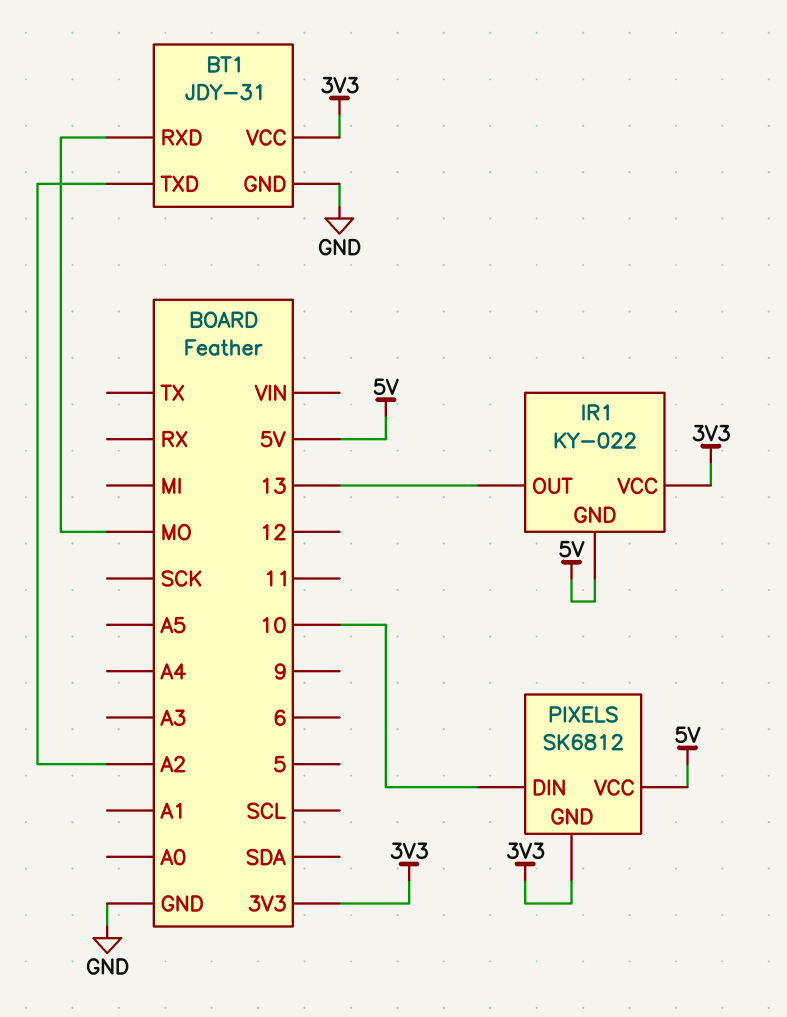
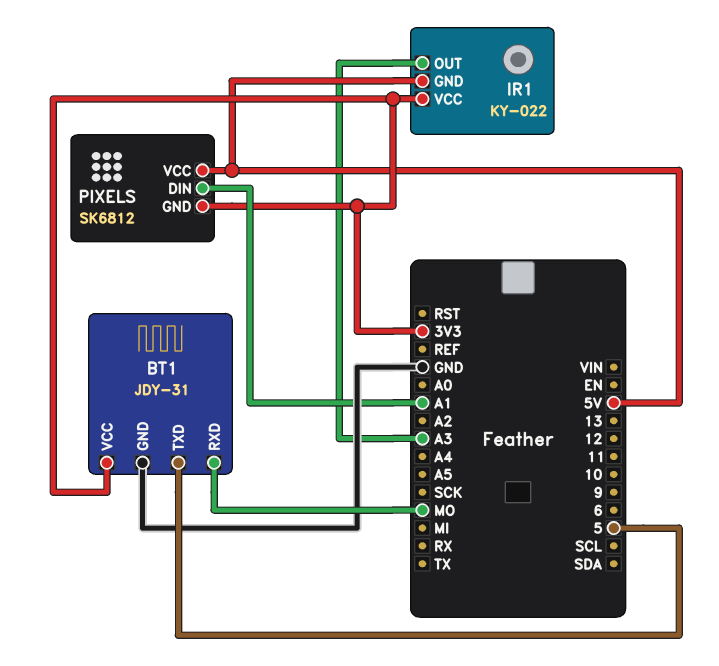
BT1 pin TXD: A2 -> 5
IR1 pin OUT: 13 -> A3
PIXELS pin DIN: 10 -> A1

